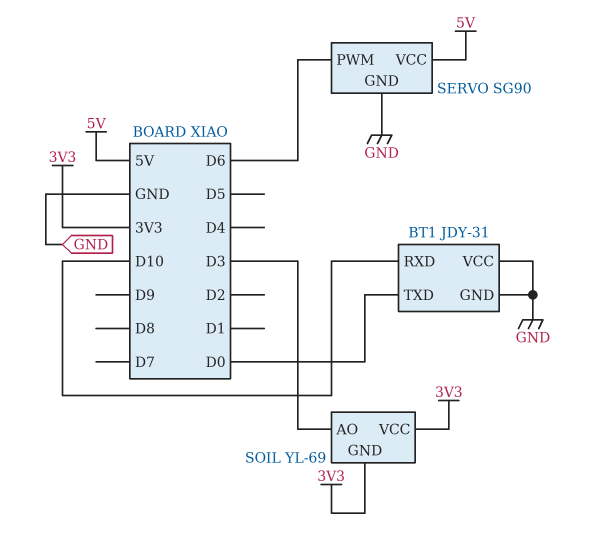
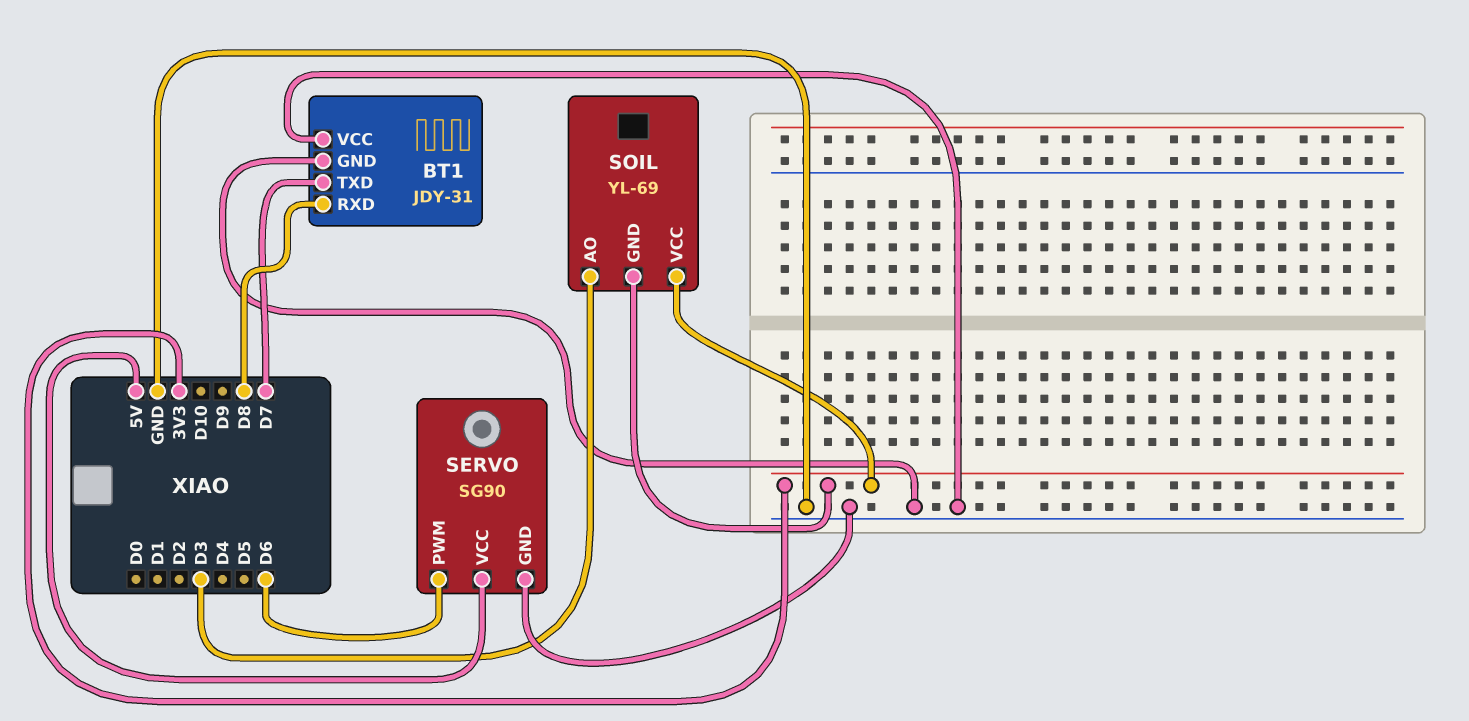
BT1 pin RXD: D10 -> D8
BT1 pin TXD: D0 -> D7

